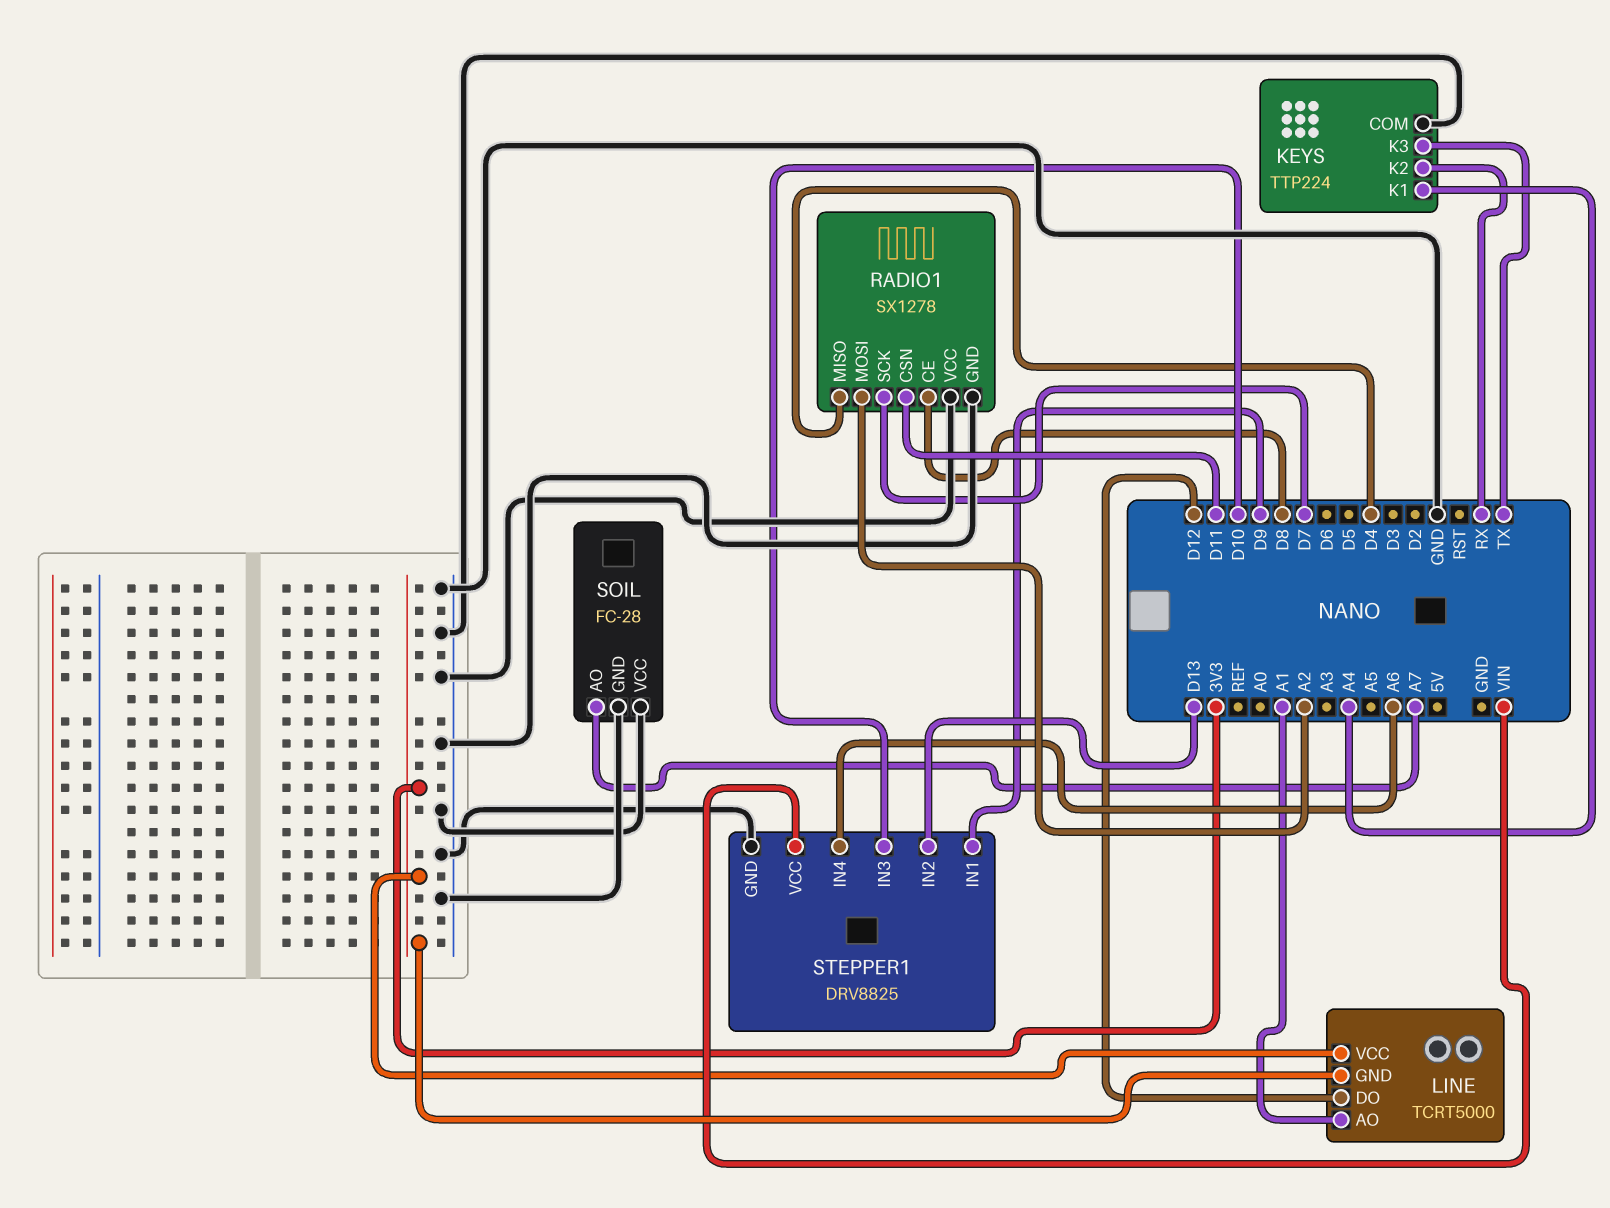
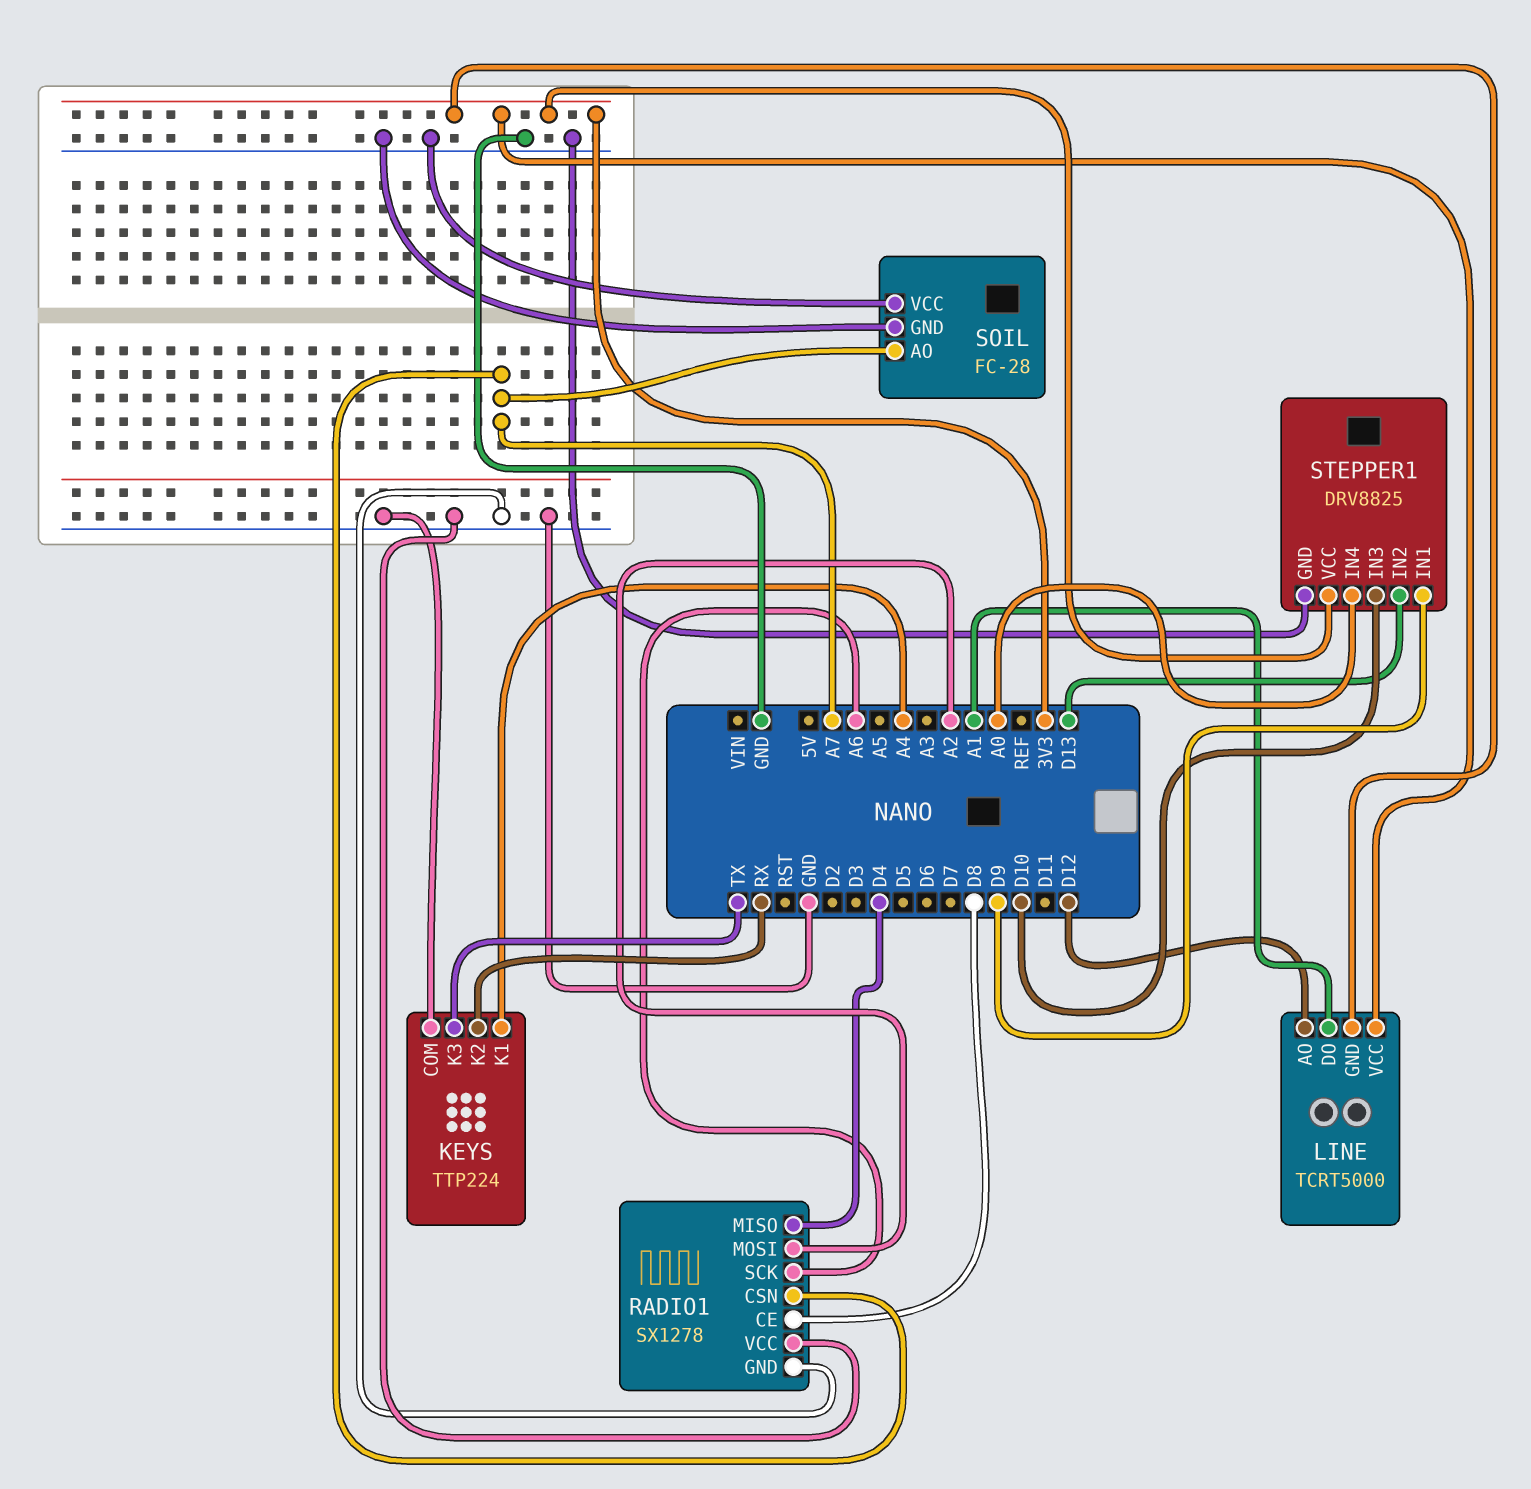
LINE pin AO: A1 -> D12
LINE pin DO: D12 -> A1
RADIO1 pin CSN: D11 -> A7
RADIO1 pin SCK: D7 -> A6
STEPPER1 pin IN4: A6 -> A0
STEPPER1 pin VCC: VIN -> 3V3

